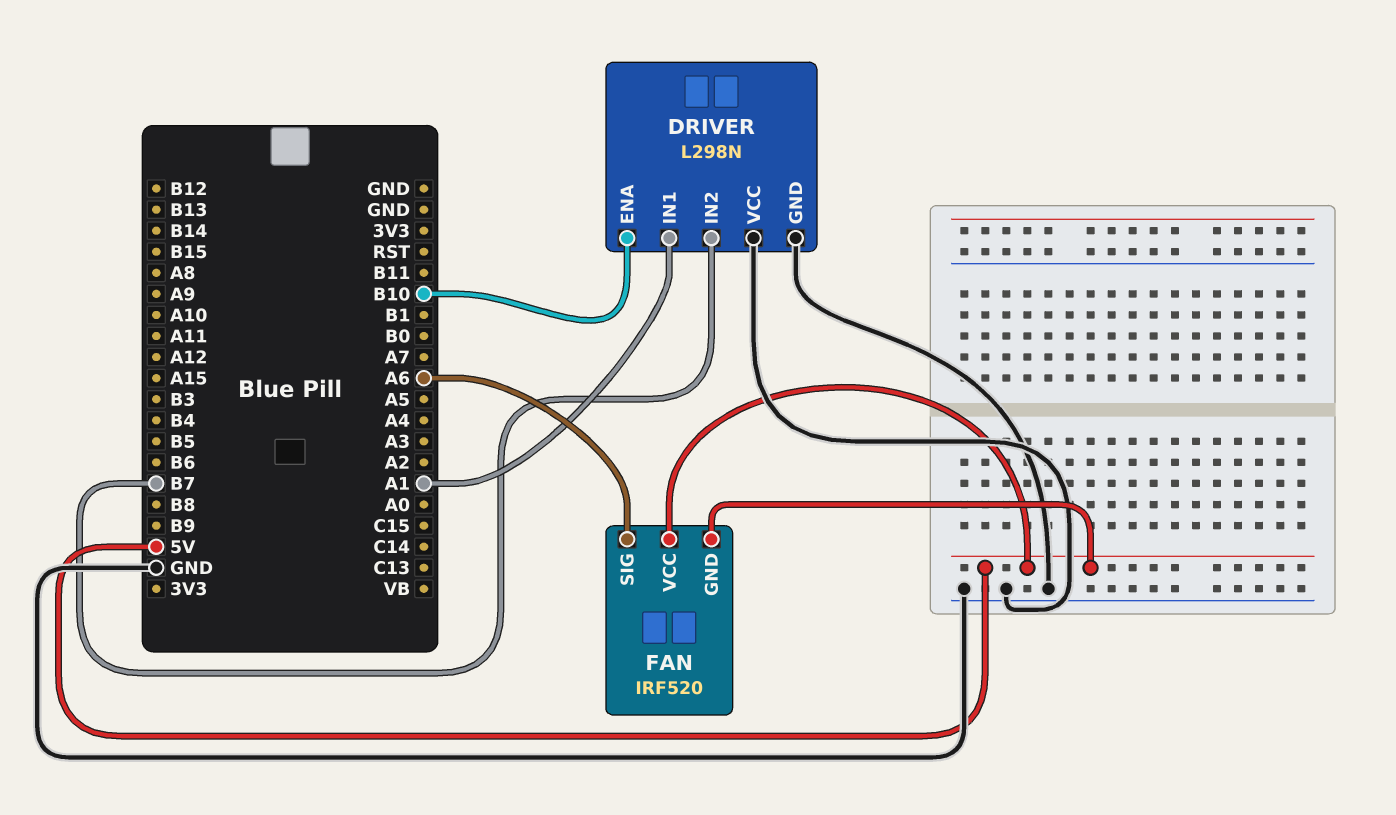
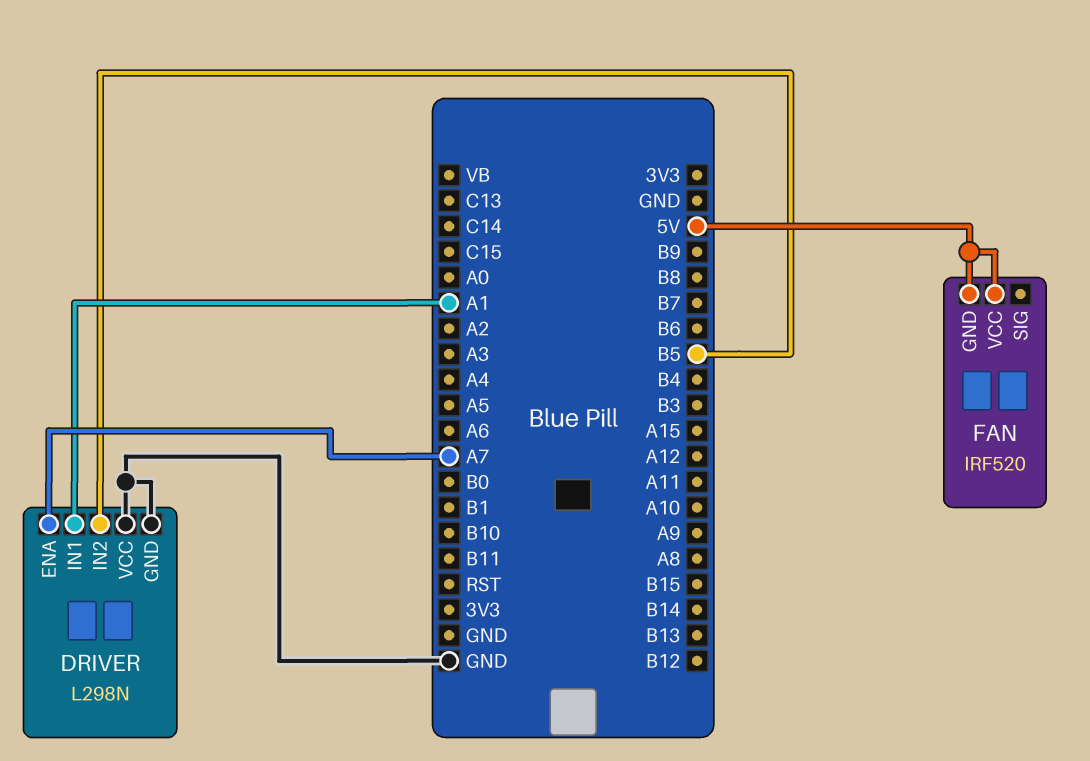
DRIVER pin ENA: B10 -> A7
DRIVER pin IN2: B7 -> B5
FAN pin SIG: A6 -> none

